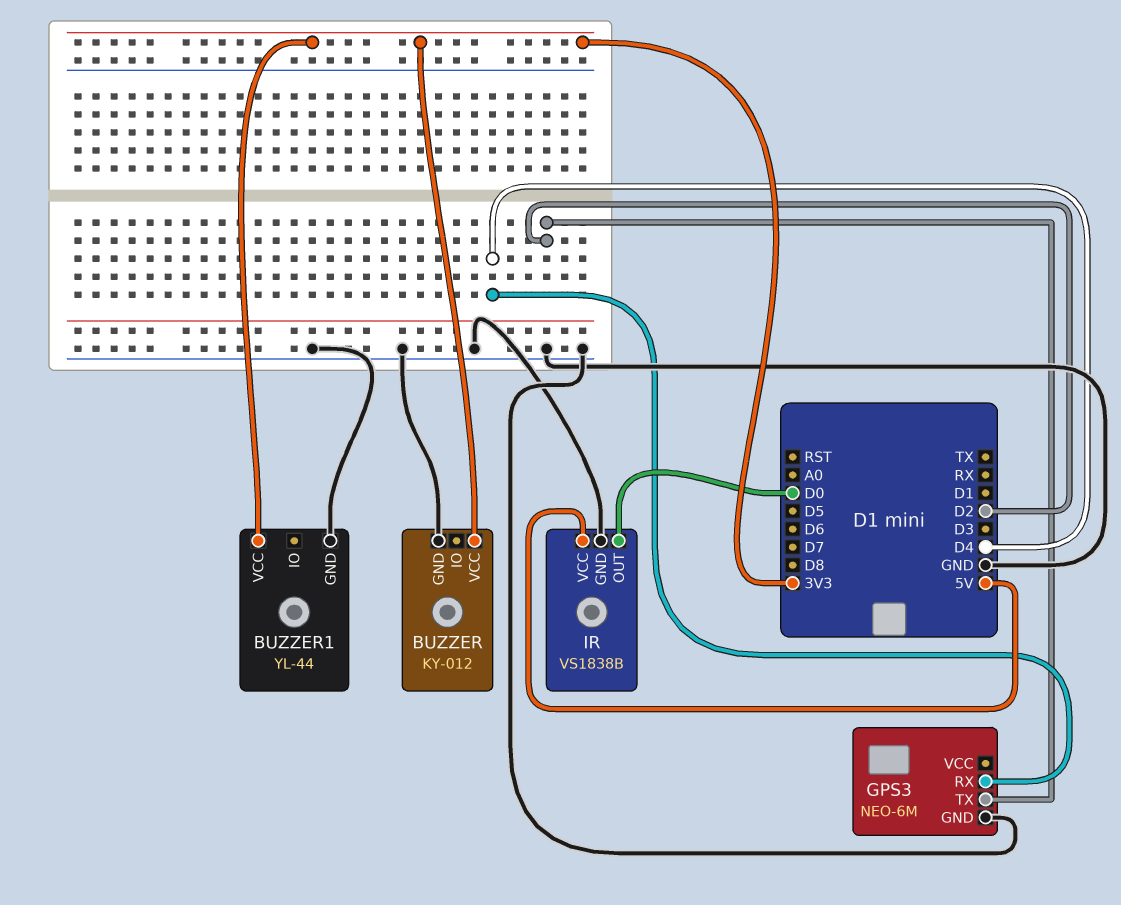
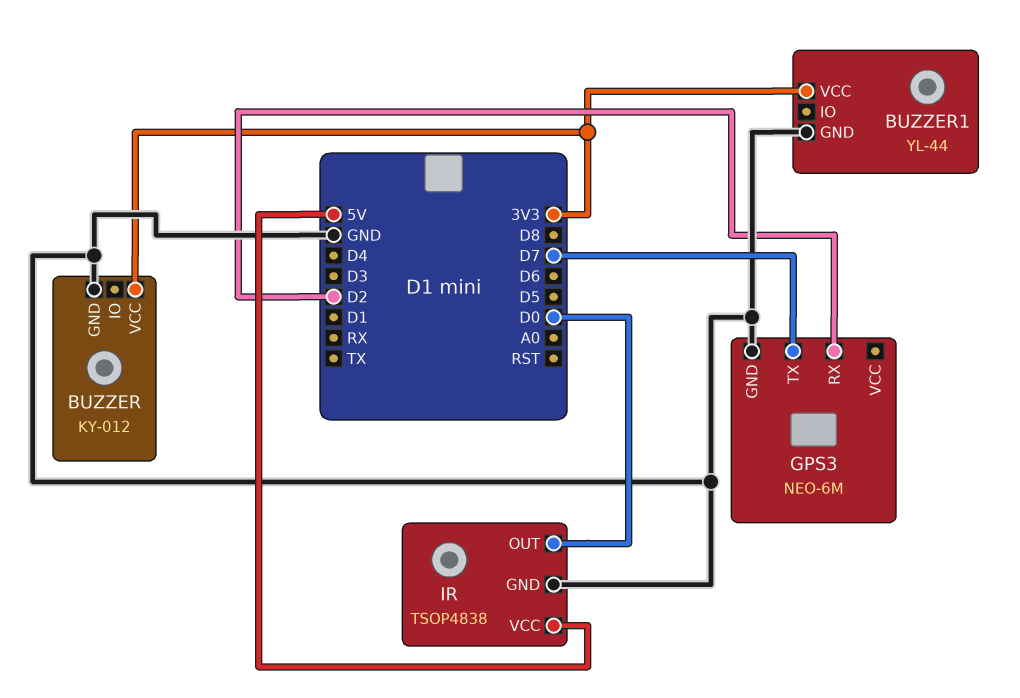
GPS3 pin RX: D4 -> D2
GPS3 pin TX: D2 -> D7
IR: VS1838B -> TSOP4838

